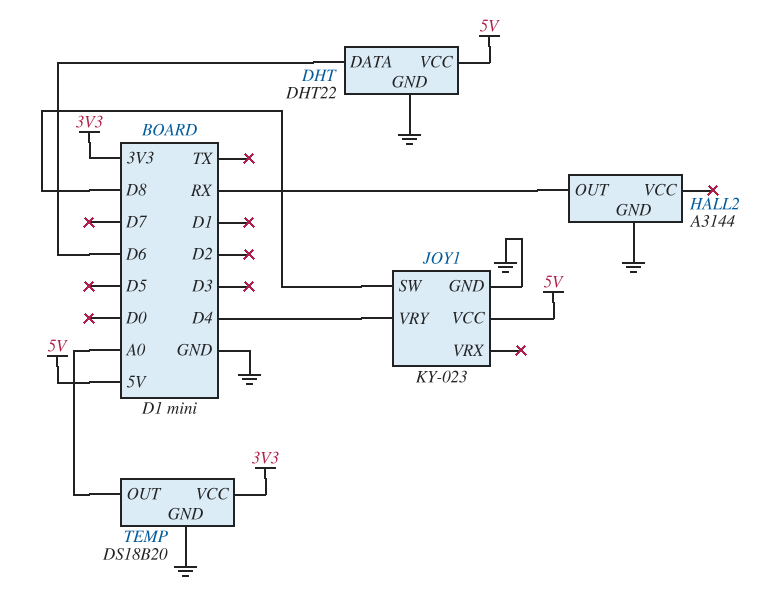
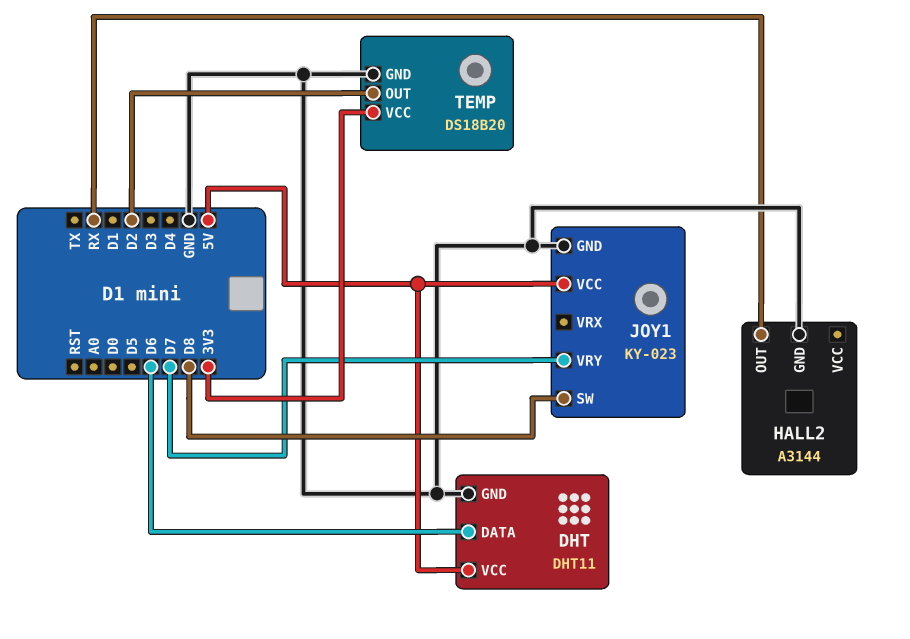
DHT: DHT22 -> DHT11
JOY1 pin VRY: D4 -> D7
TEMP pin OUT: A0 -> D2

